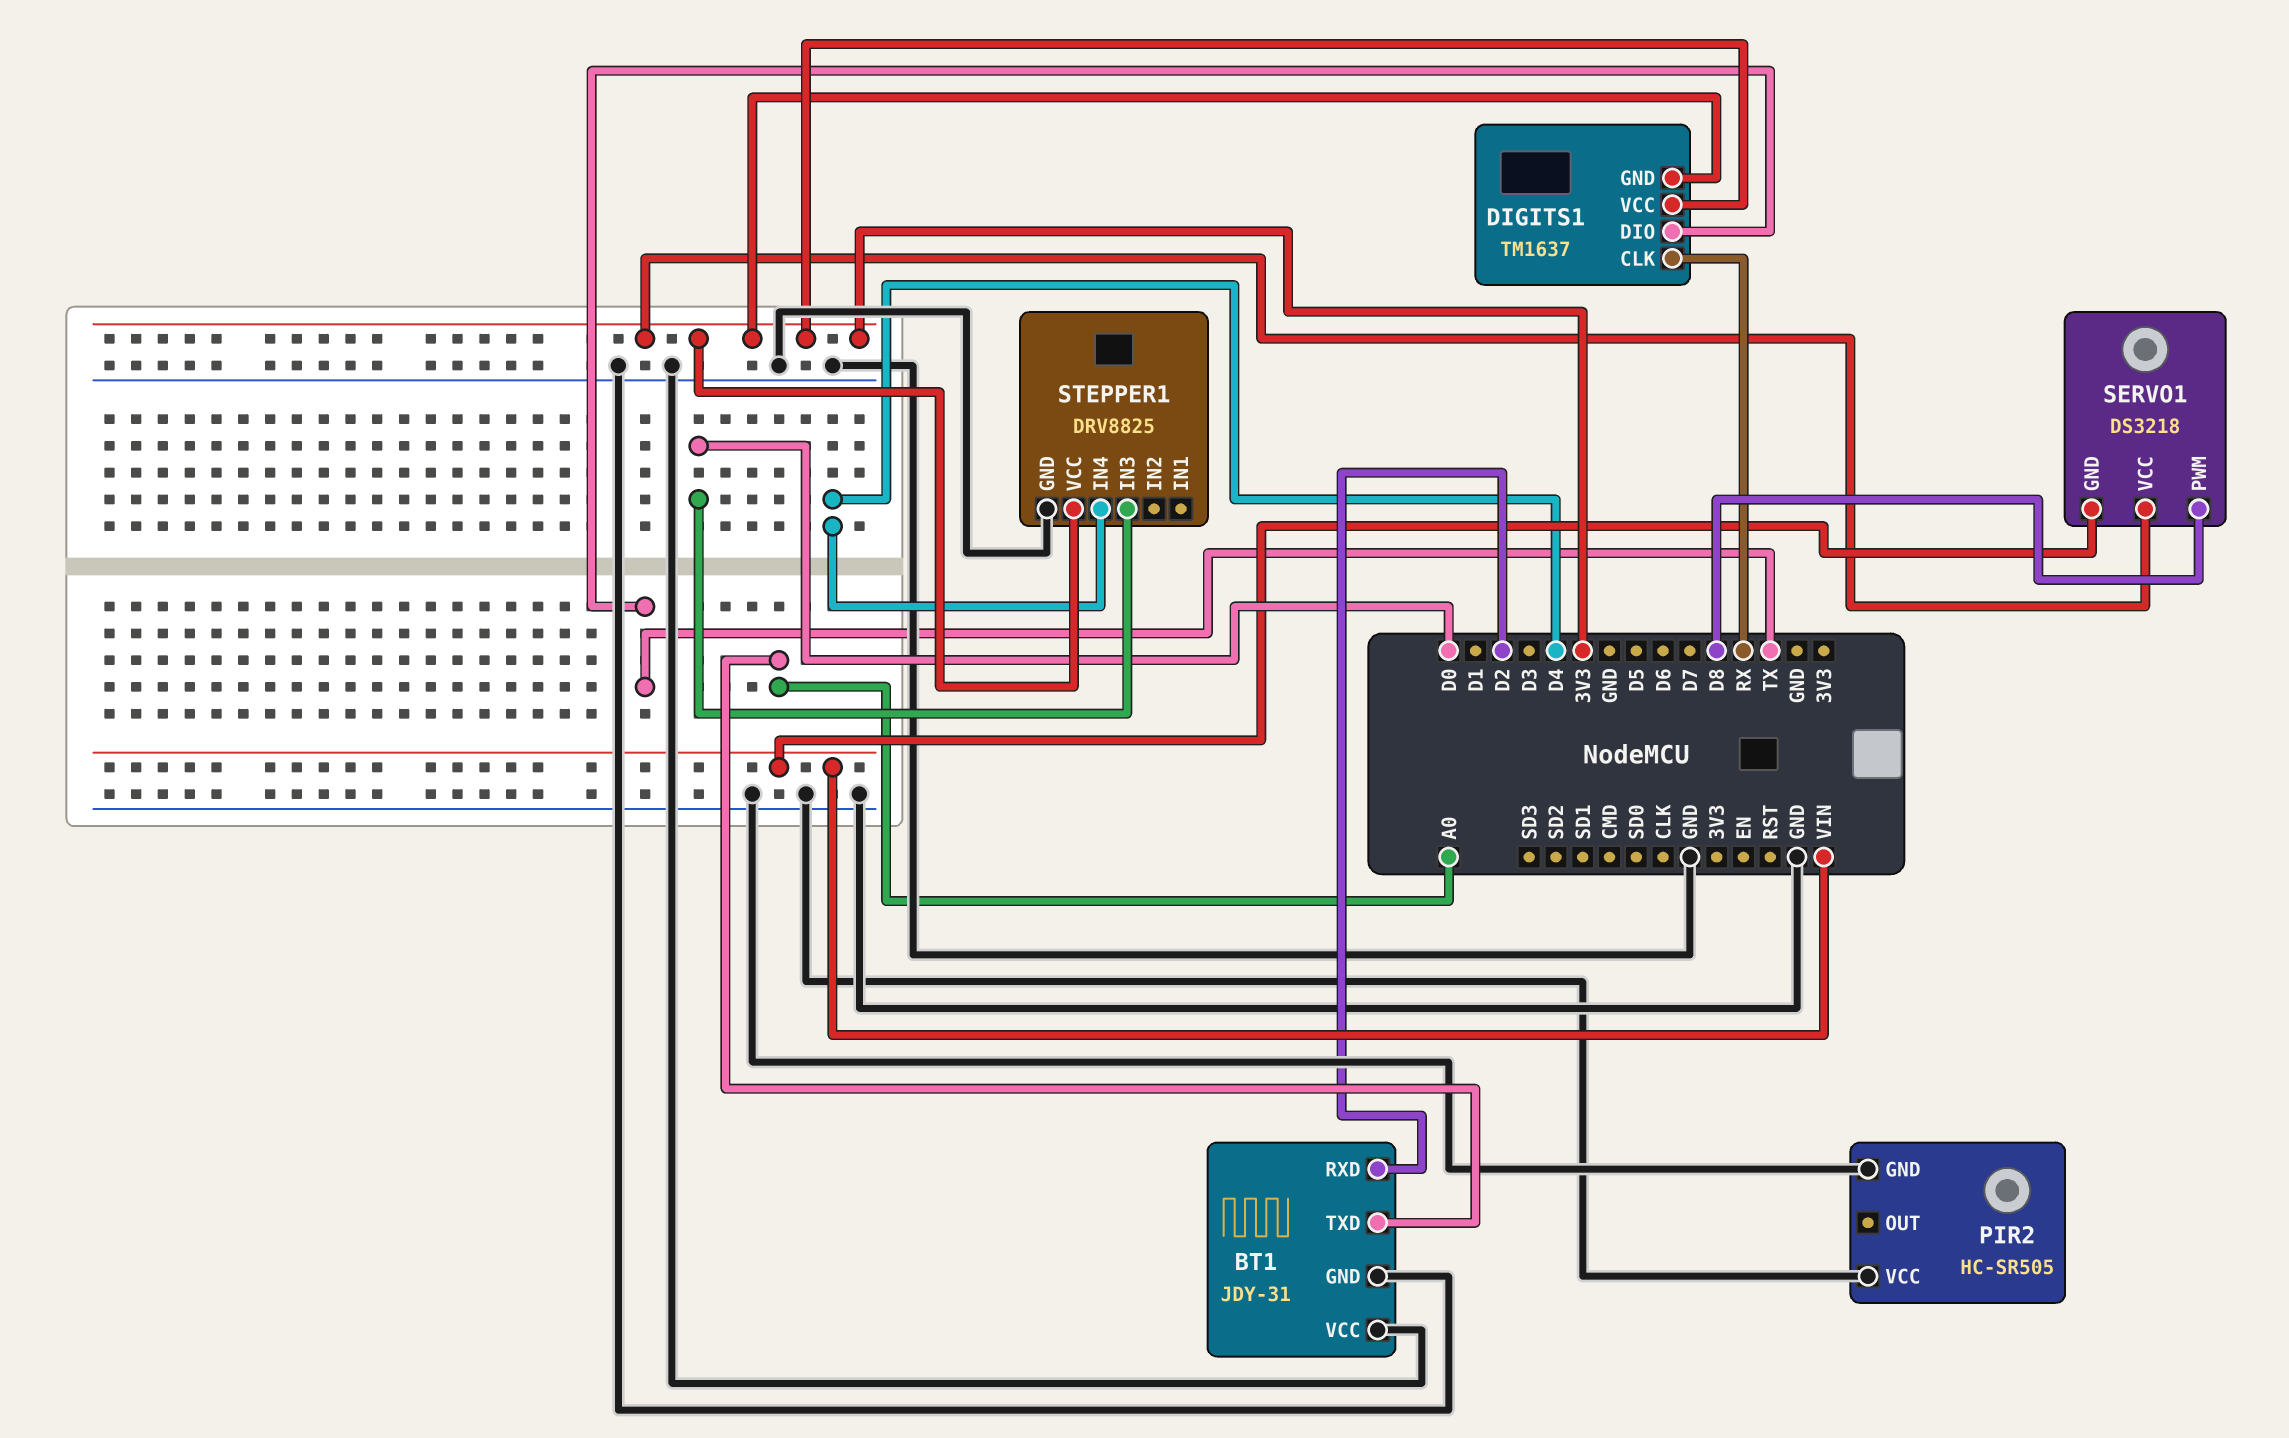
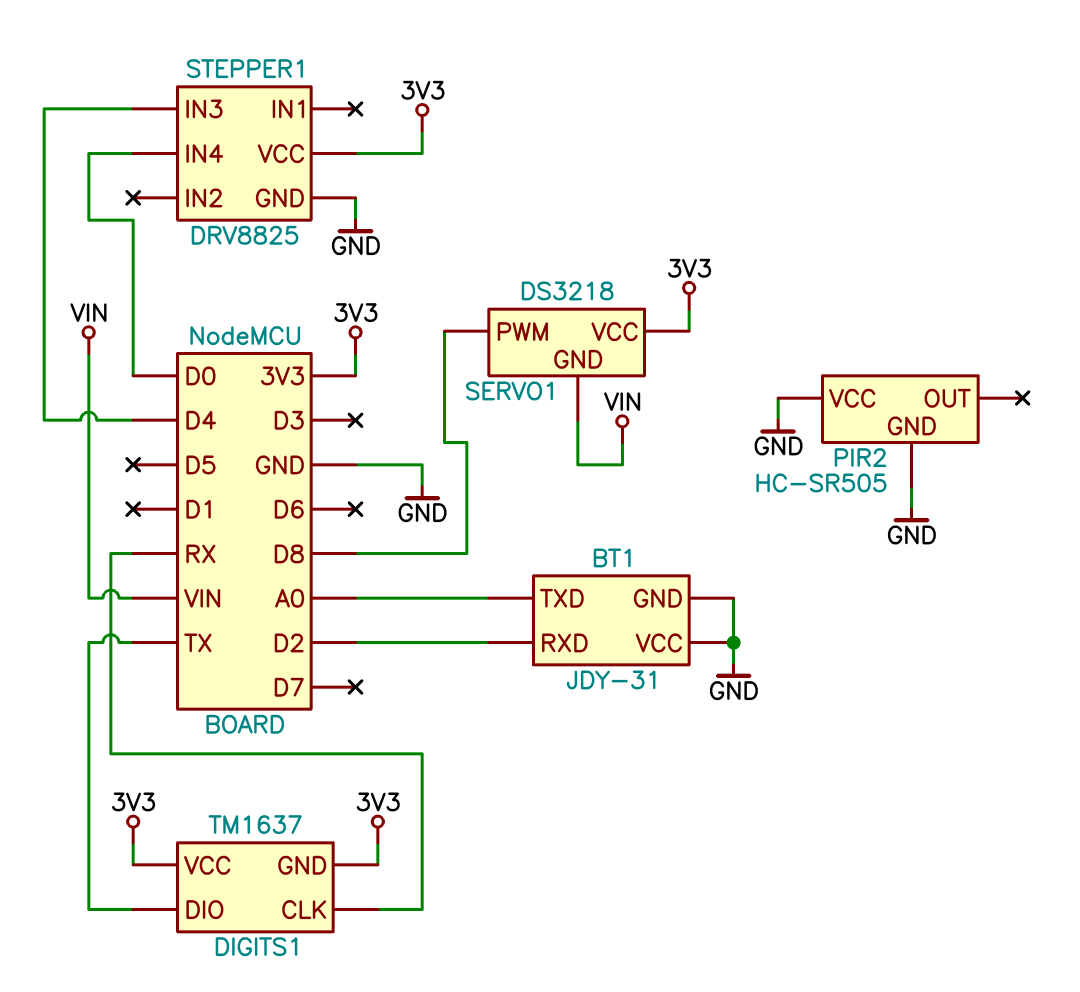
STEPPER1 pin IN3: D0 -> D4
STEPPER1 pin IN4: D4 -> D0

